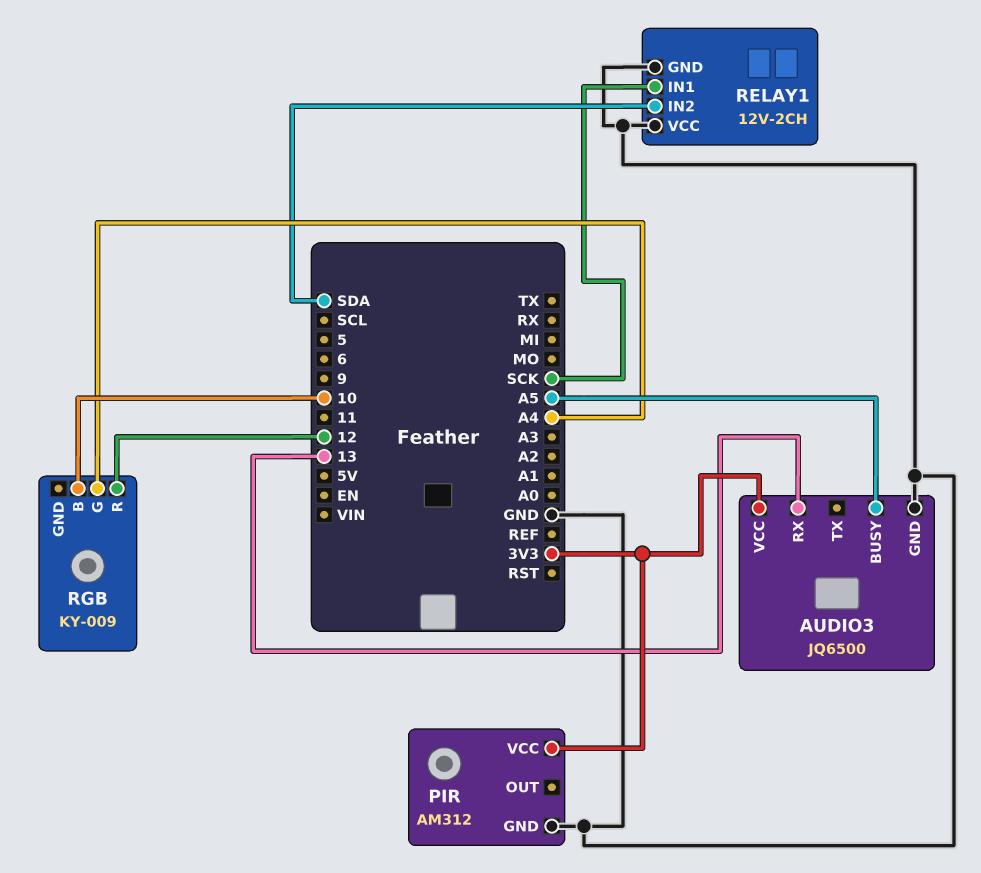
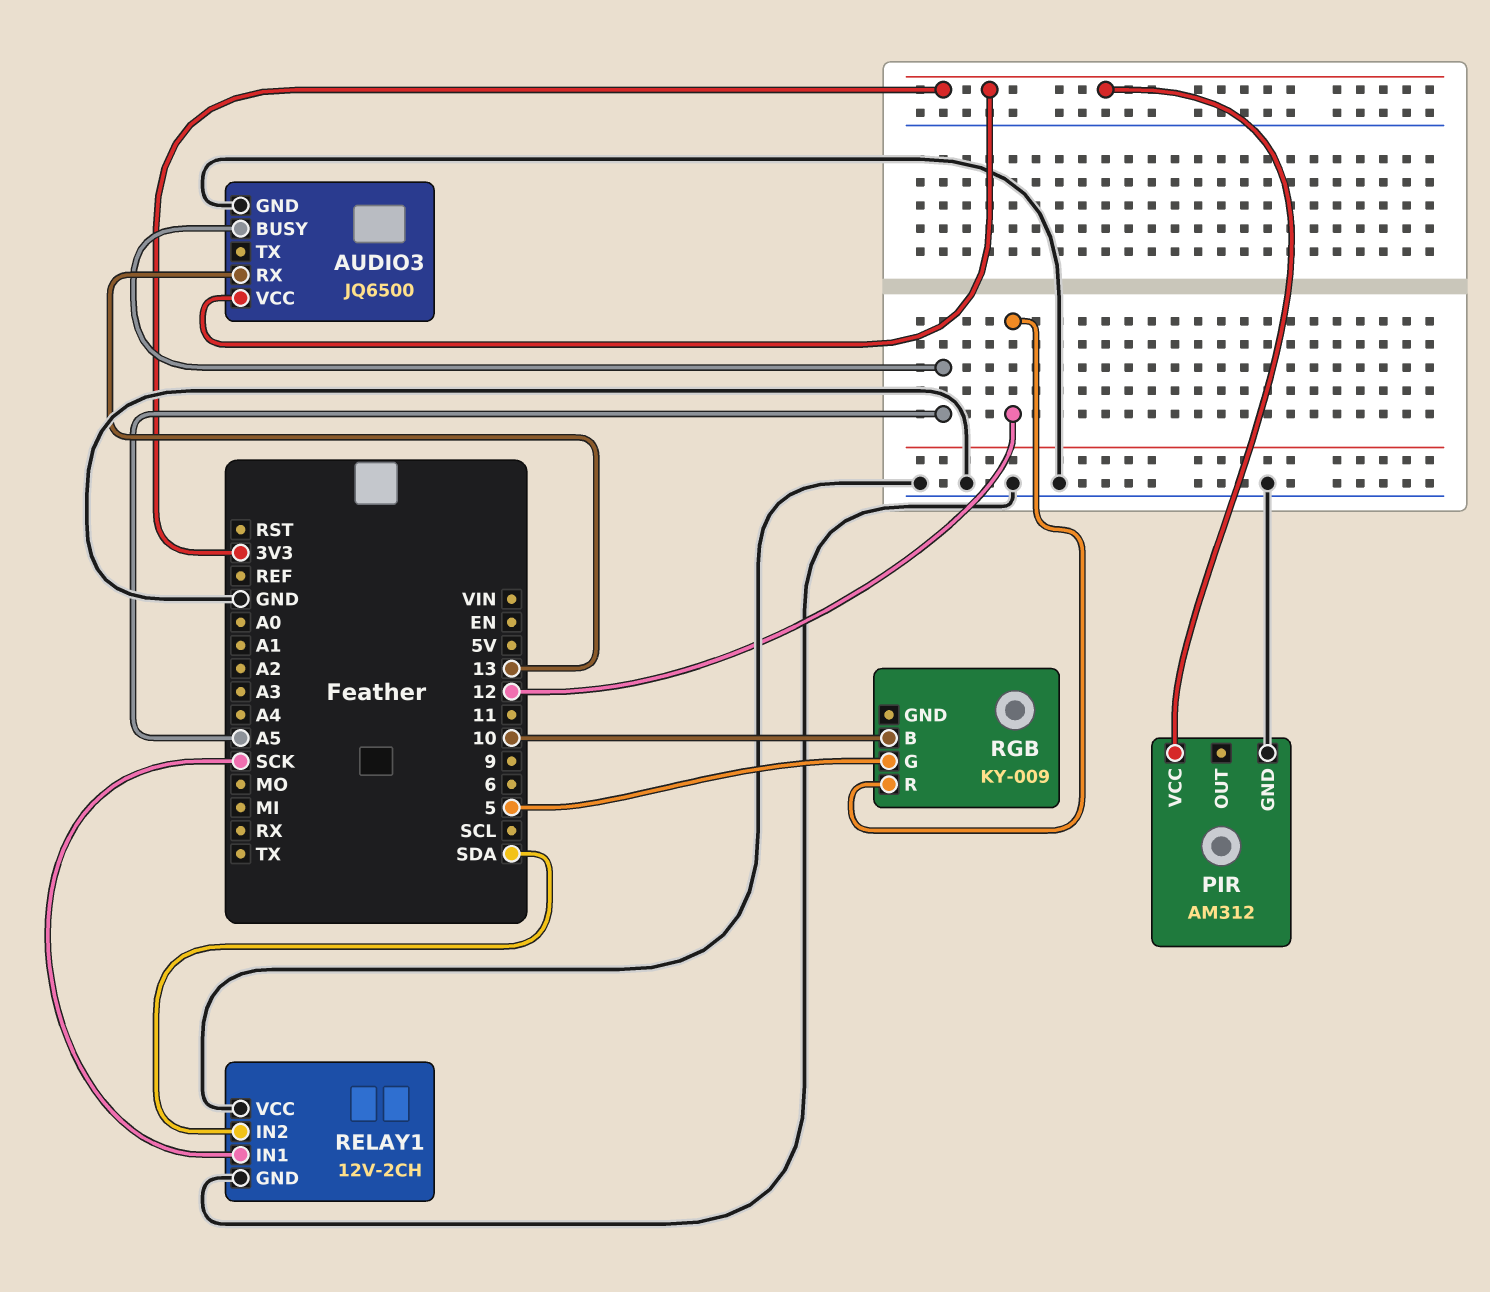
RGB pin G: A4 -> 5

